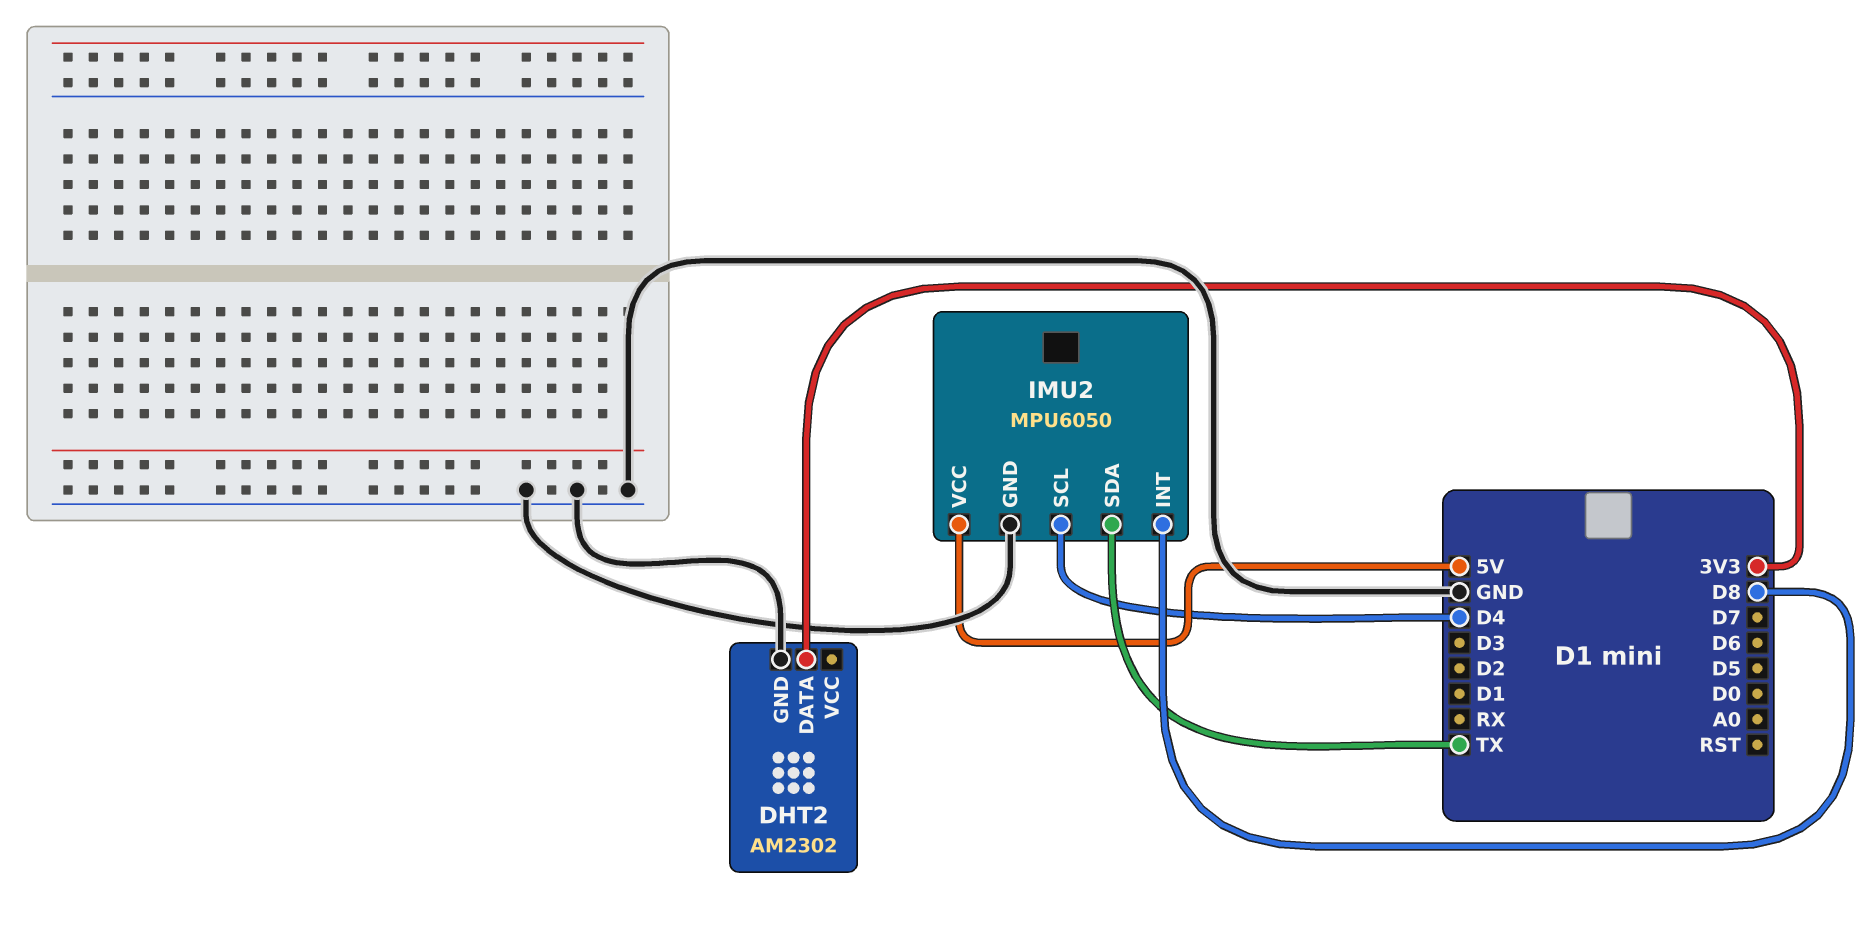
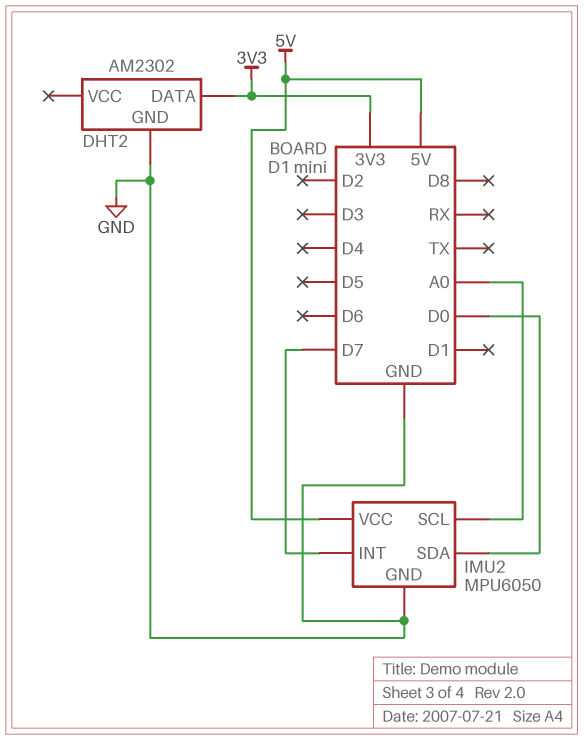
IMU2 pin INT: D8 -> D7
IMU2 pin SCL: D4 -> A0
IMU2 pin SDA: TX -> D0

